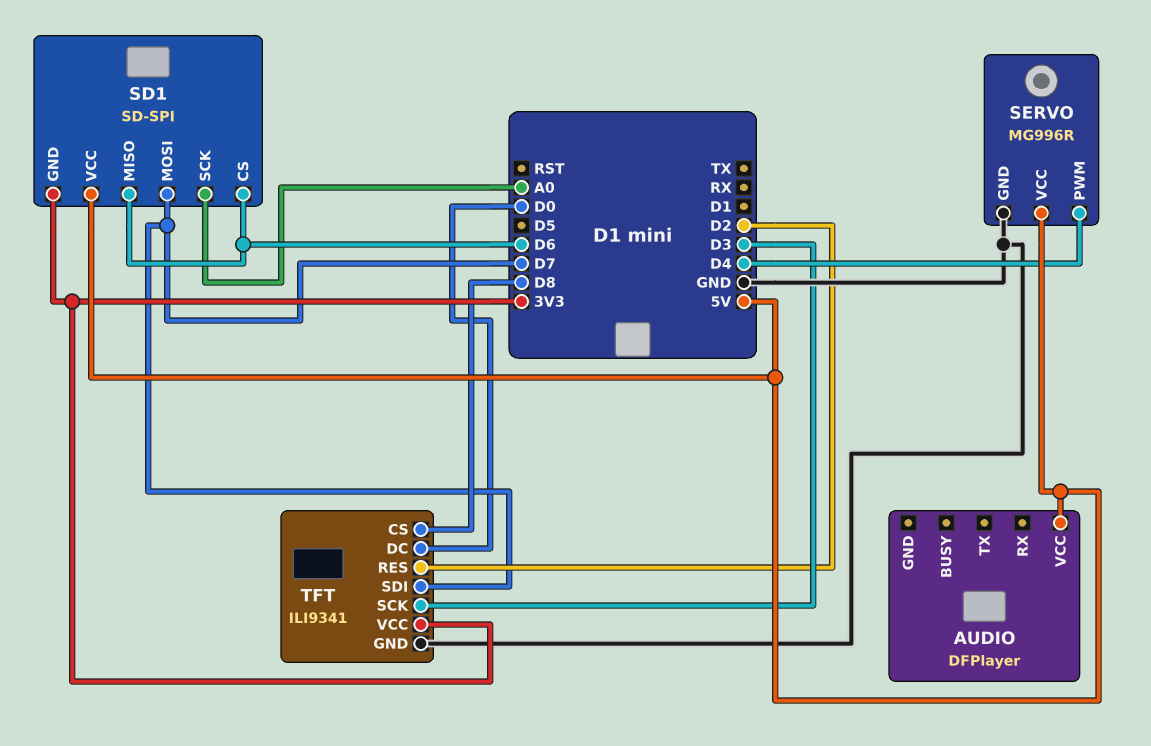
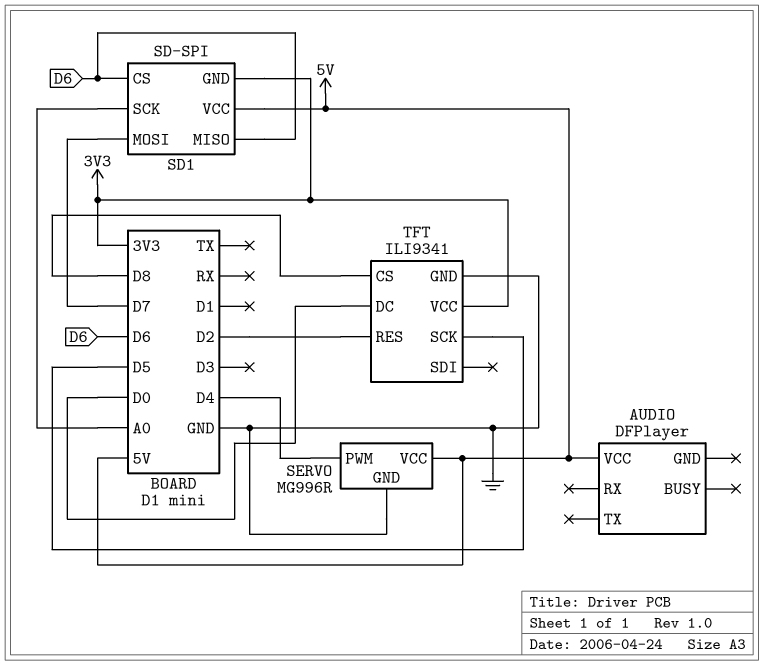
TFT pin SCK: D3 -> D5
TFT pin SDI: D7 -> none

